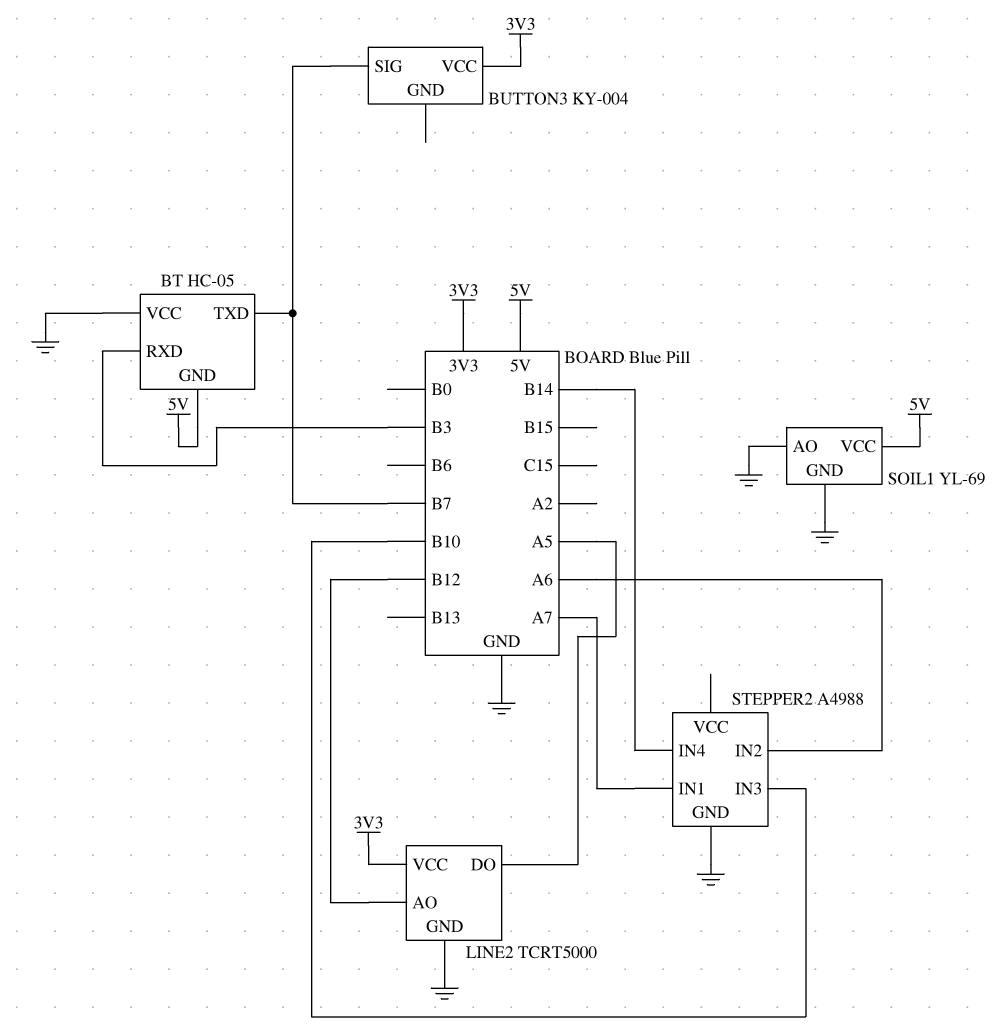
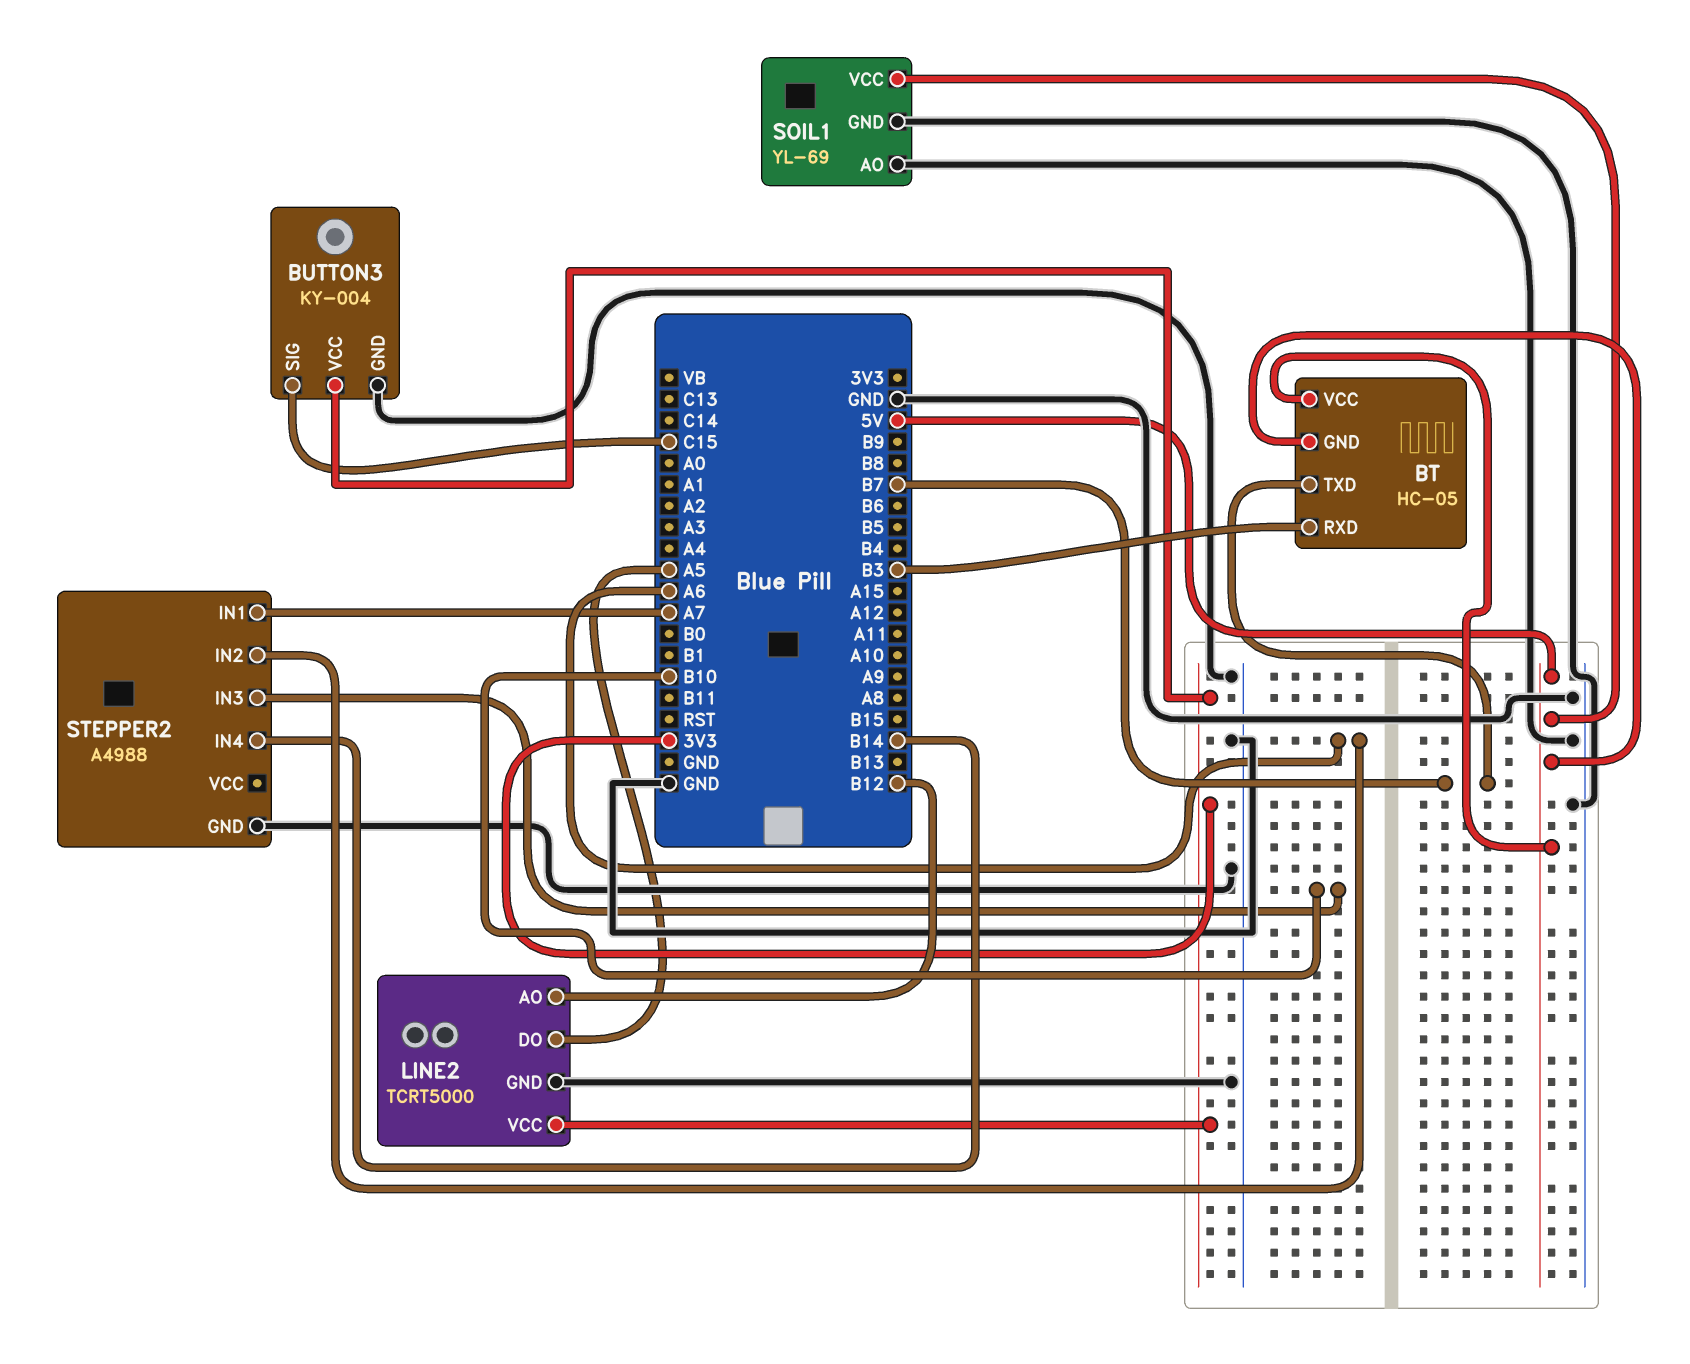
BT pin VCC: GND -> 5V
BUTTON3 pin GND: none -> GND
BUTTON3 pin SIG: B7 -> C15

